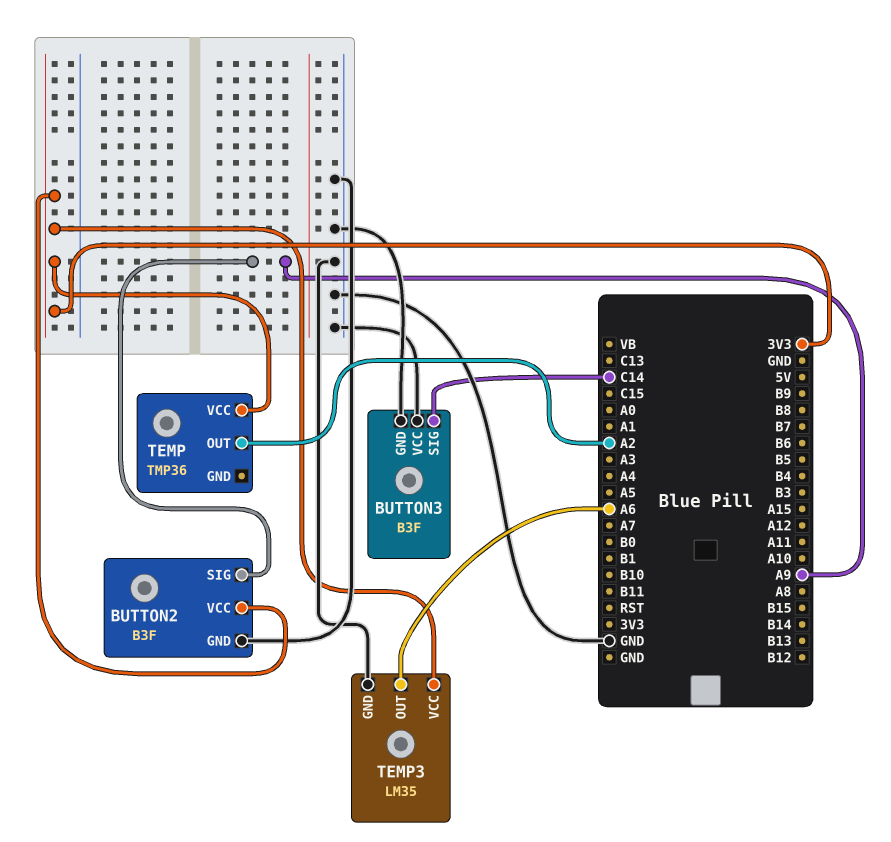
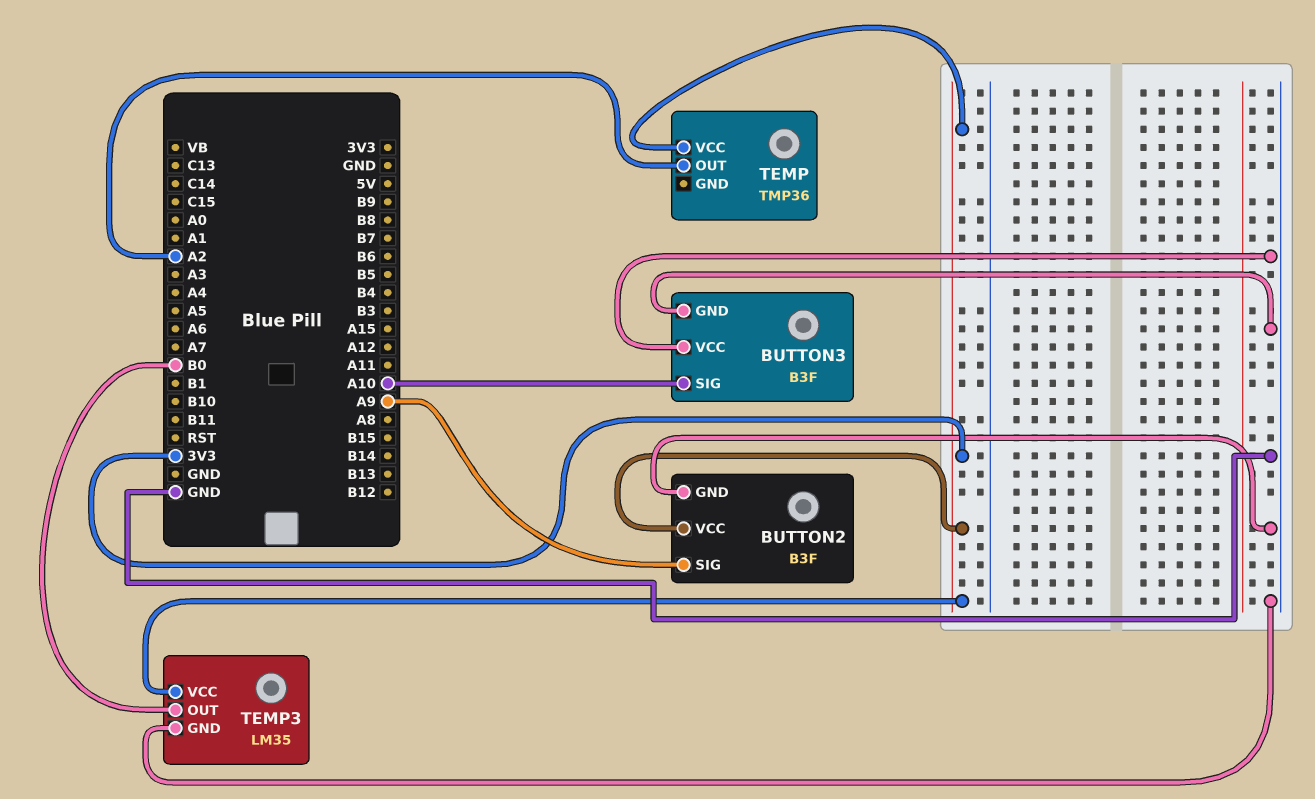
BUTTON3 pin SIG: C14 -> A10
TEMP3 pin OUT: A6 -> B0

